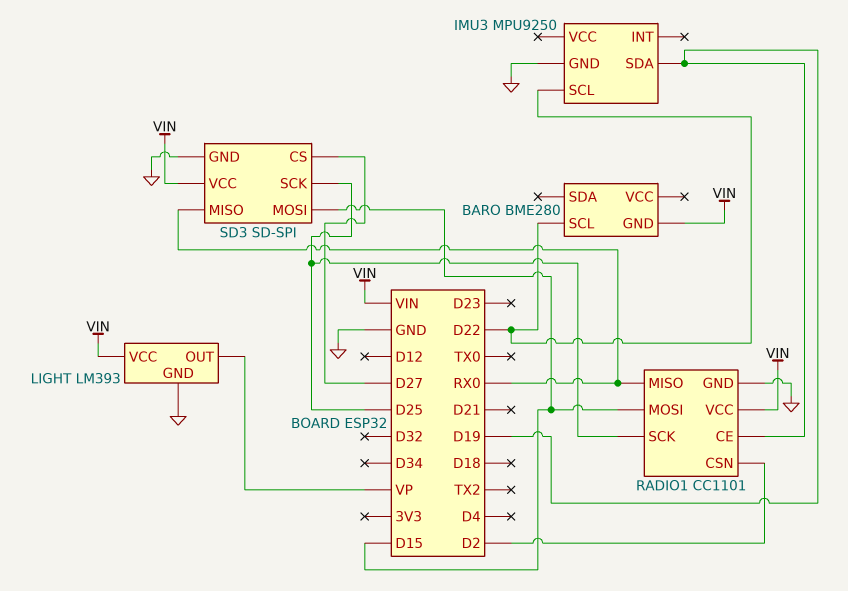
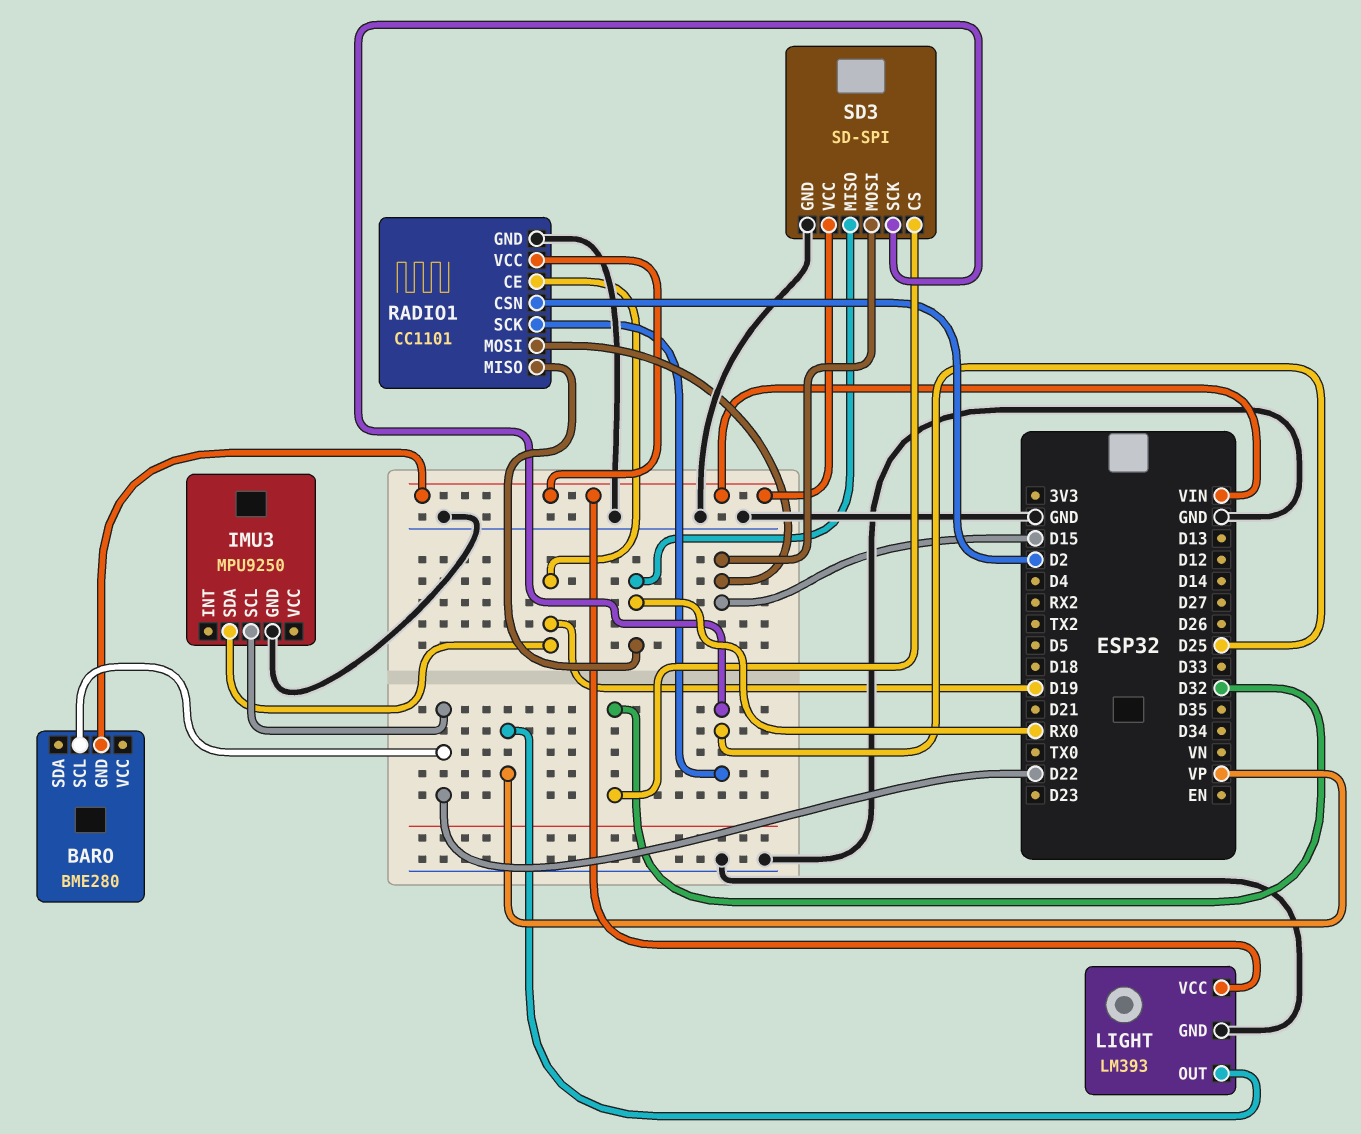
SD3 pin CS: D27 -> D32

